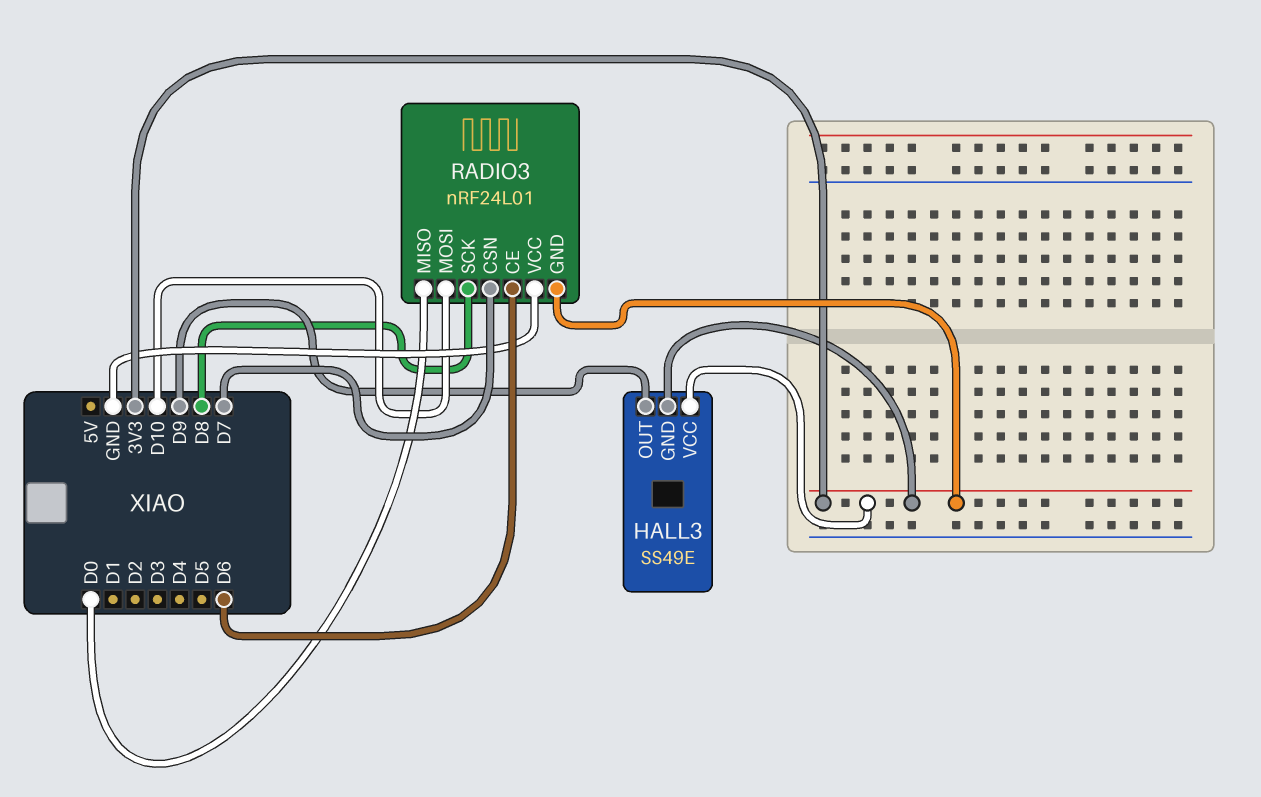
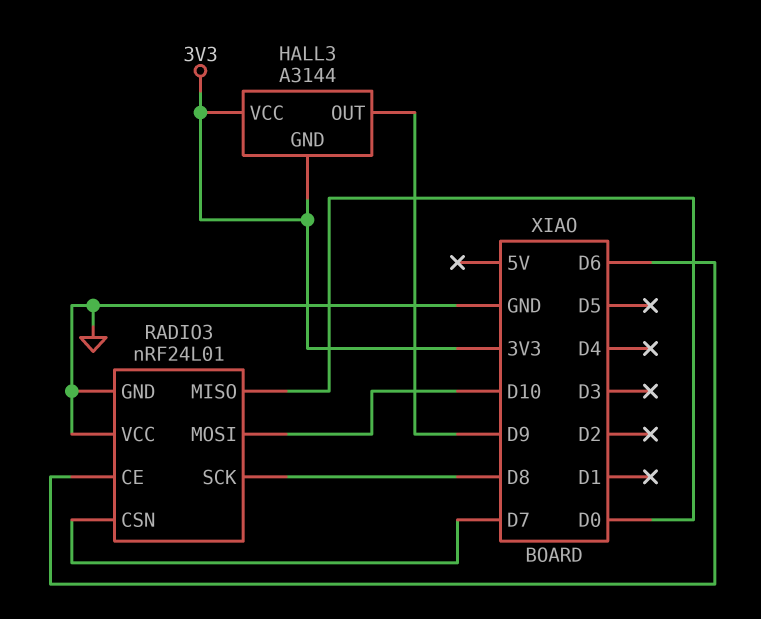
HALL3: SS49E -> A3144
RADIO3 pin GND: 3V3 -> GND

